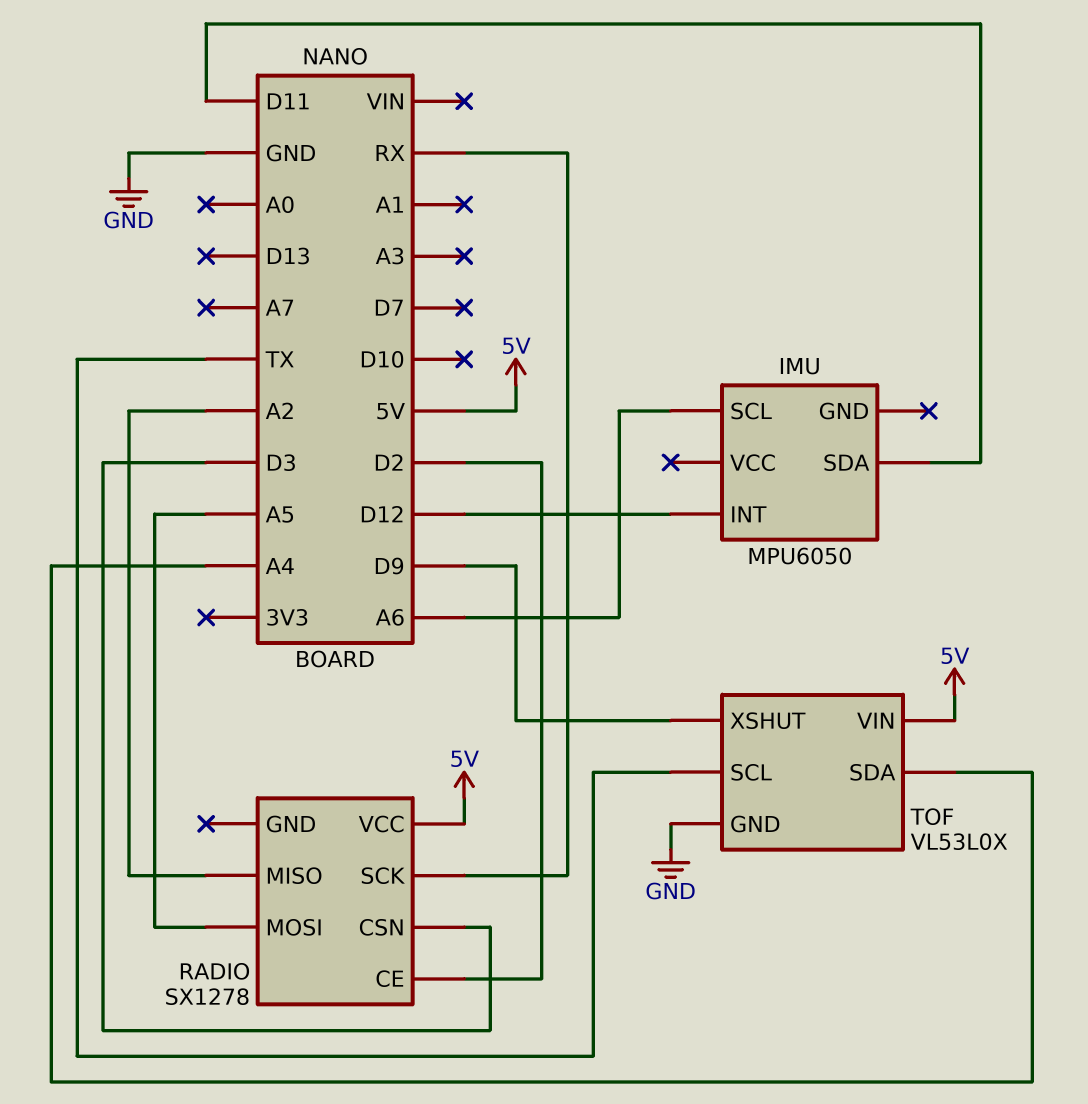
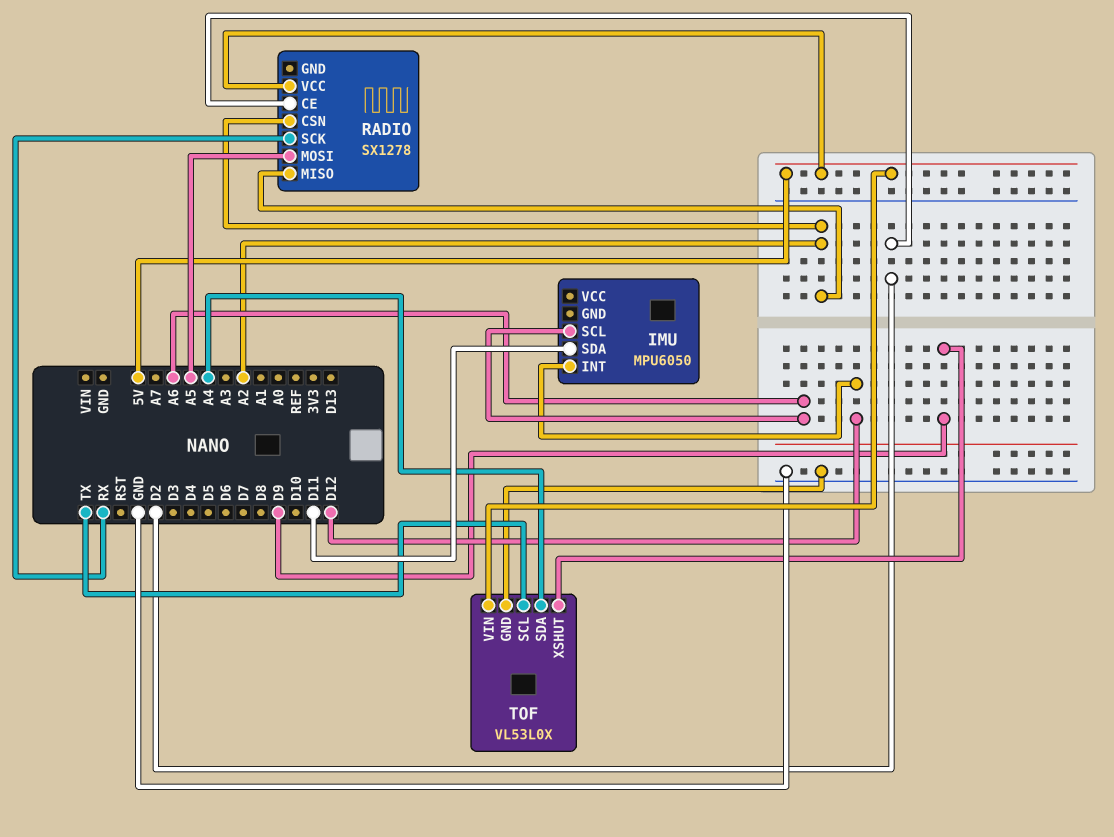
RADIO pin CSN: D3 -> A2

